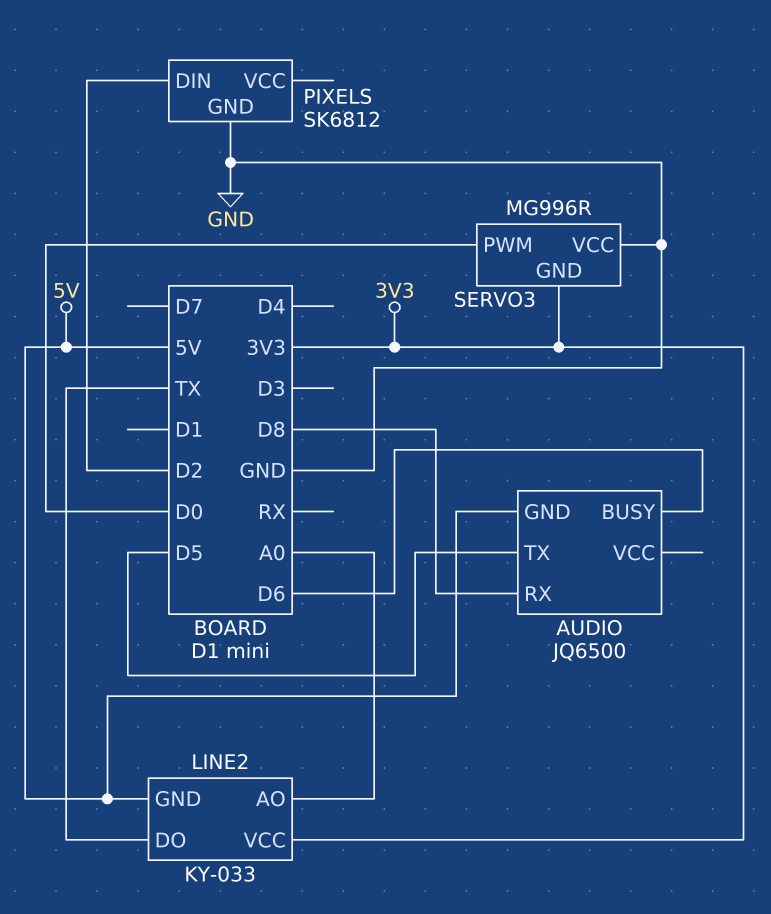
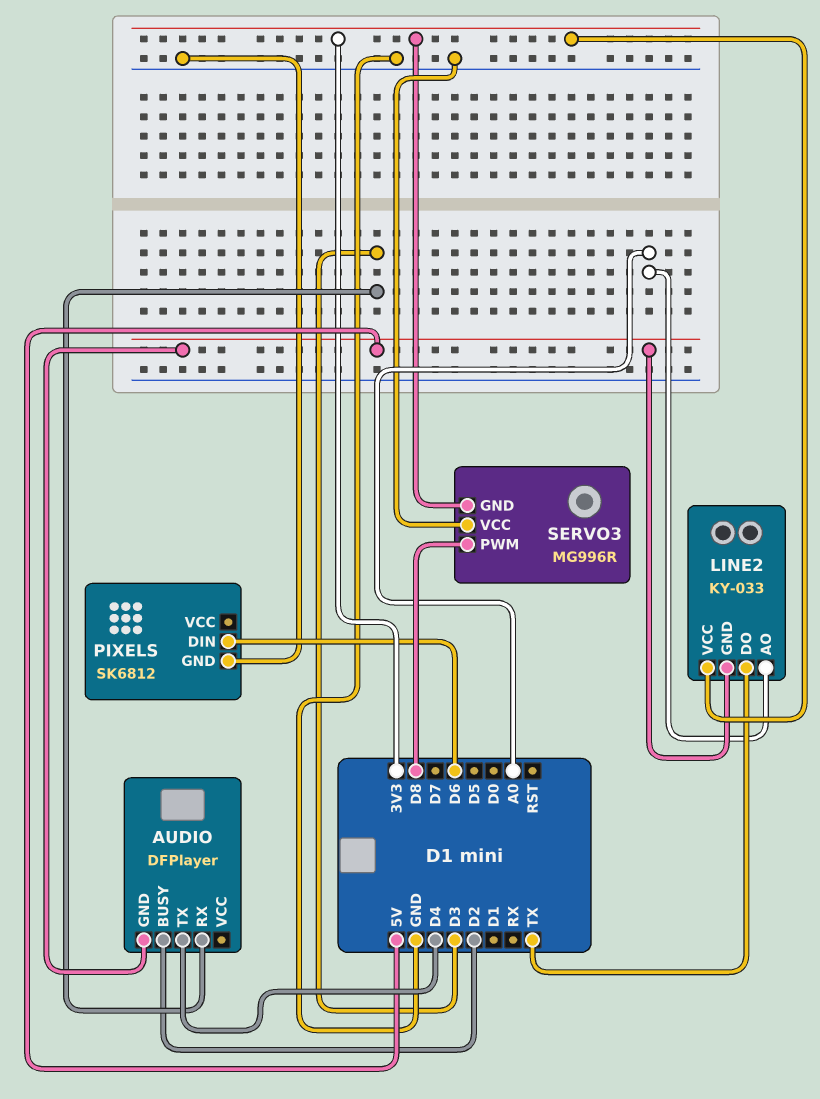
AUDIO: JQ6500 -> DFPlayer
AUDIO pin BUSY: D6 -> D2
AUDIO pin RX: D8 -> D3
AUDIO pin TX: D5 -> D4
PIXELS pin DIN: D2 -> D6
SERVO3 pin PWM: D0 -> D8

